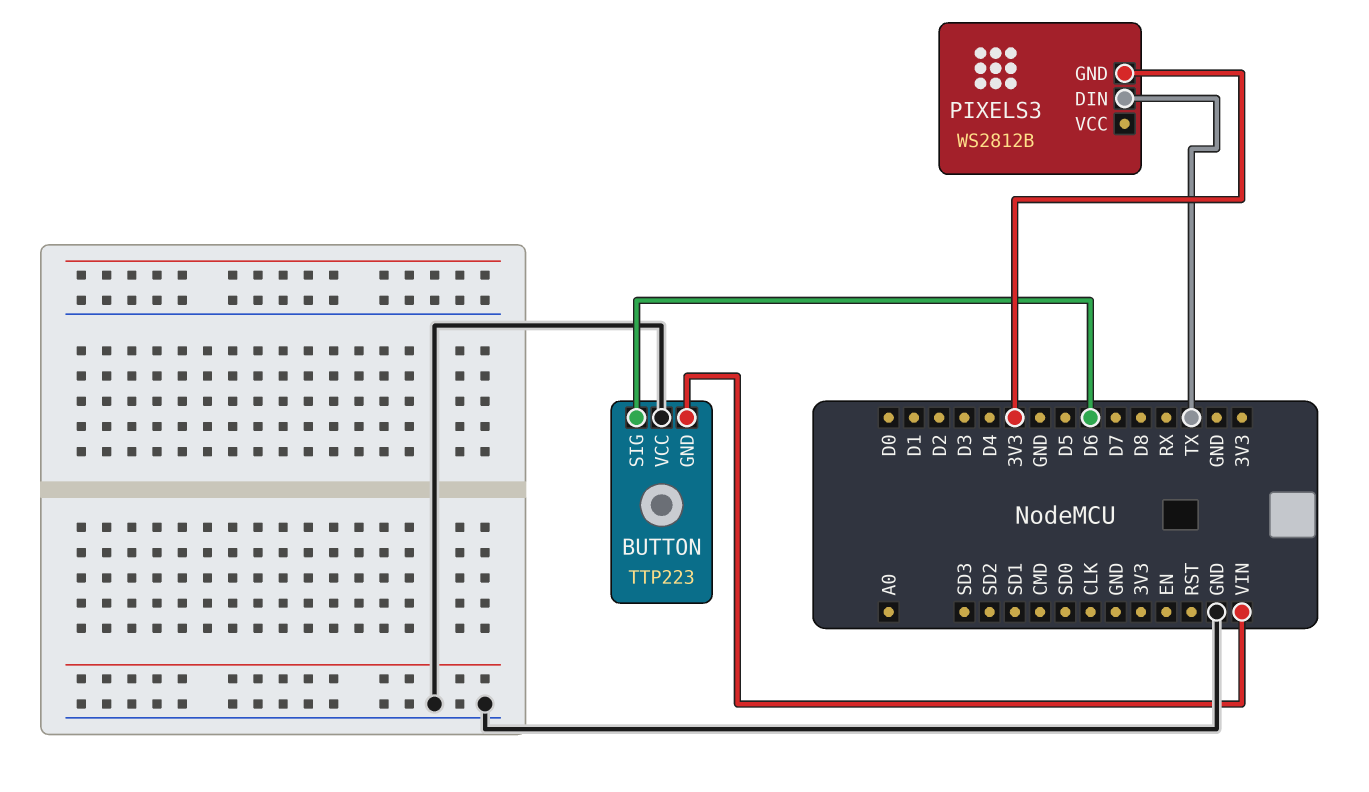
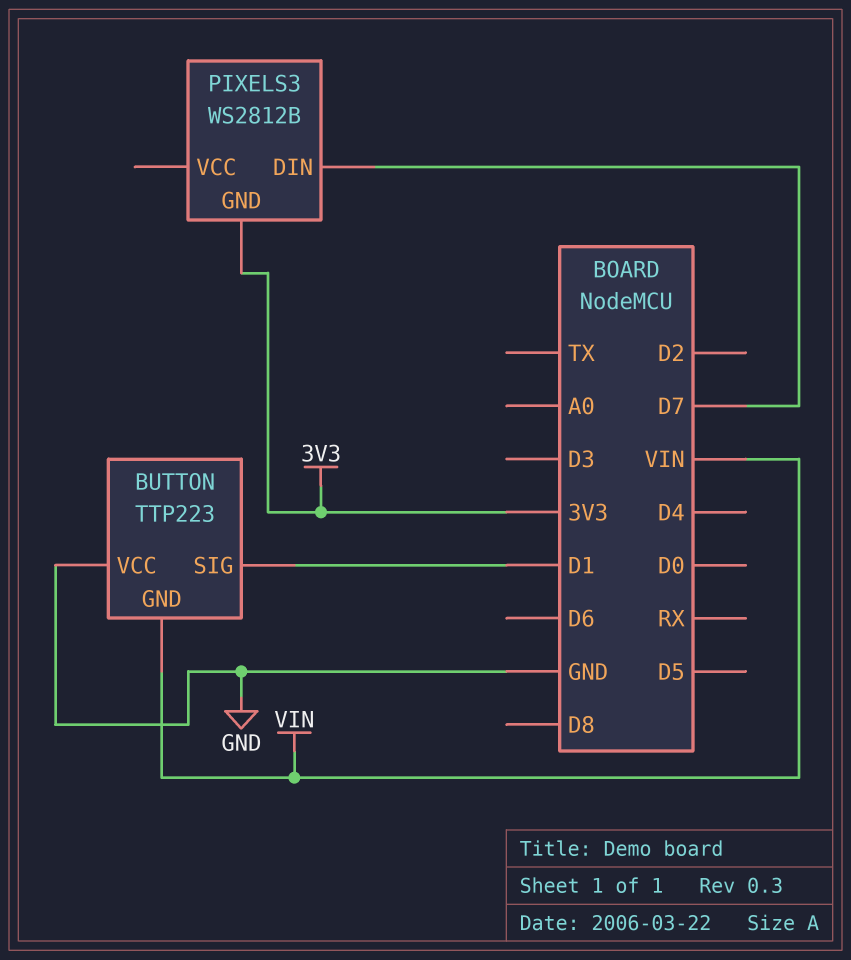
BUTTON pin SIG: D6 -> D1
PIXELS3 pin DIN: TX -> D7

